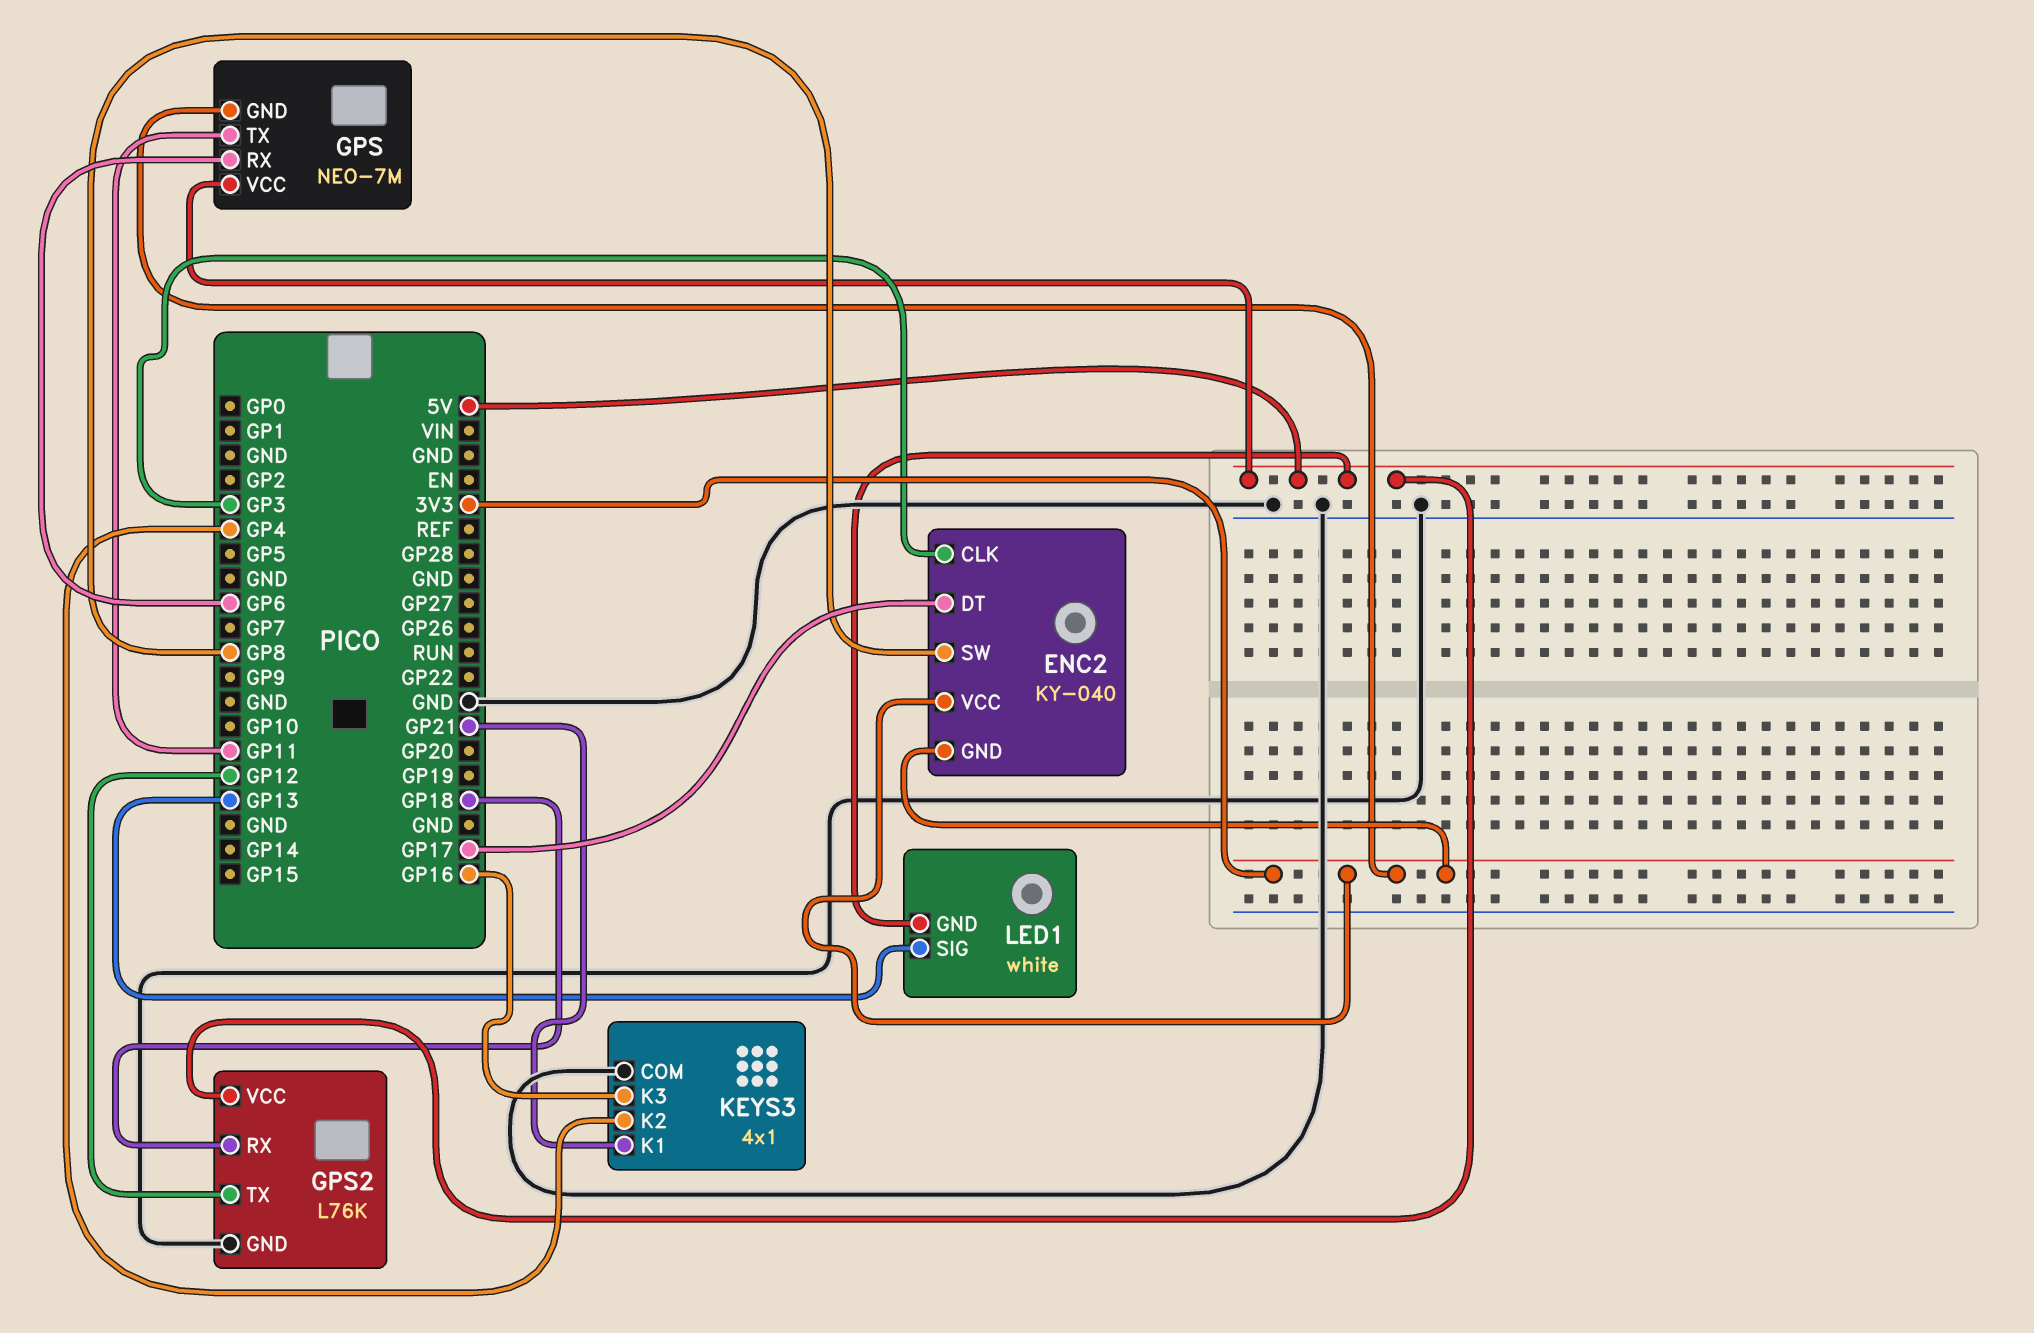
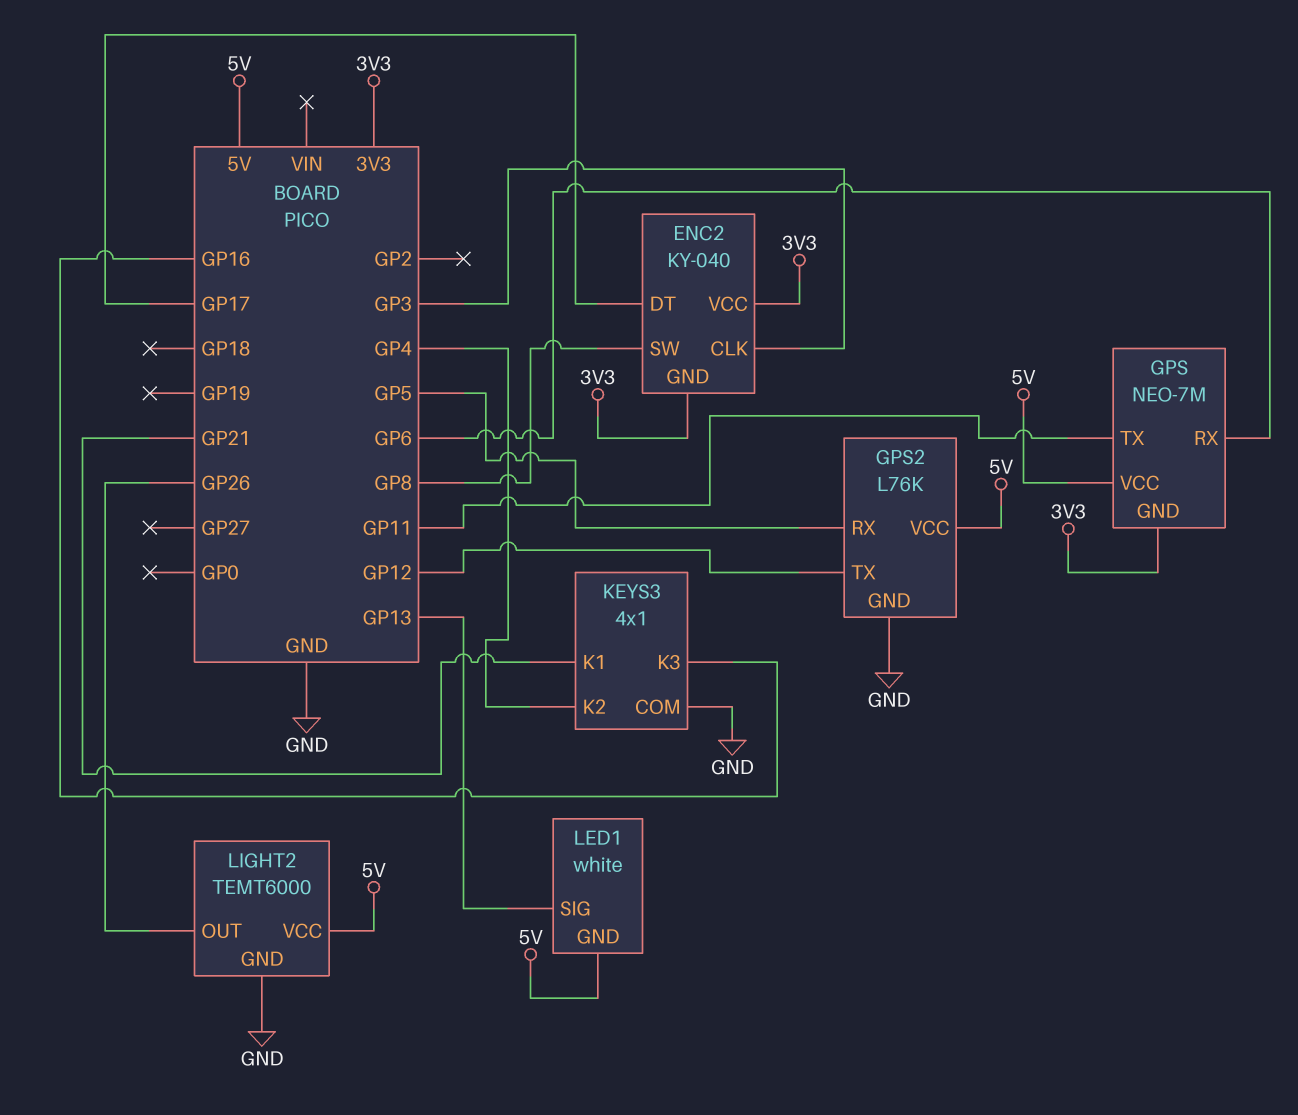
GPS2 pin RX: GP18 -> GP5
LIGHT2: none -> TEMT6000
LIGHT2 pin GND: none -> GND
LIGHT2 pin OUT: none -> GP26
LIGHT2 pin VCC: none -> 5V

